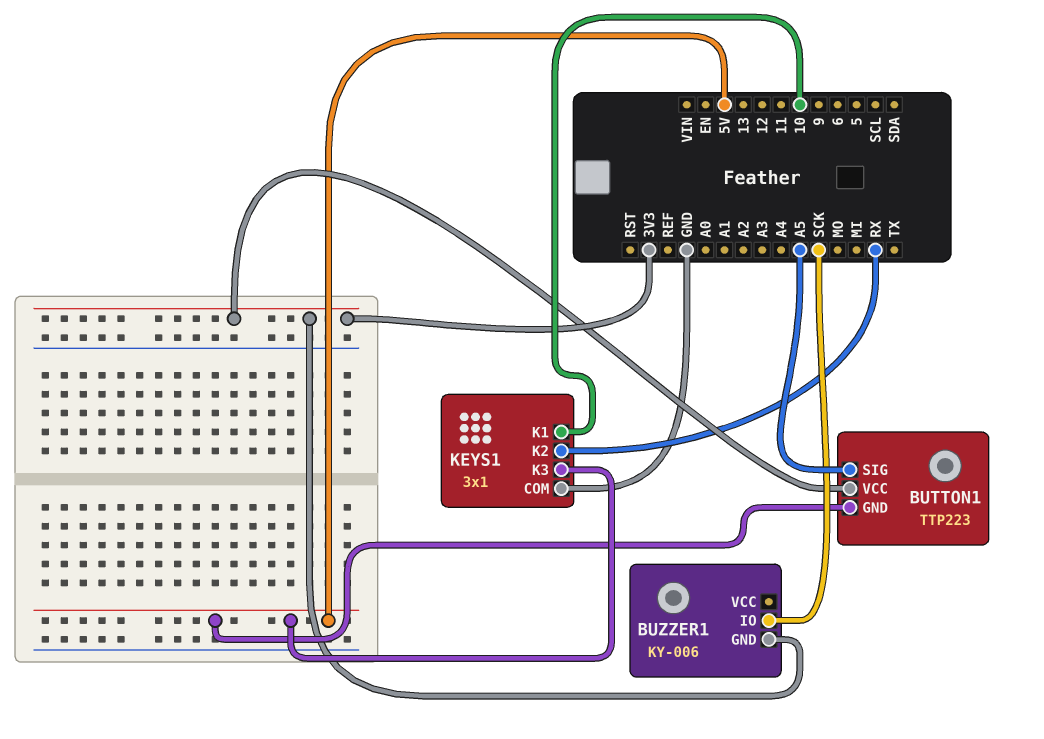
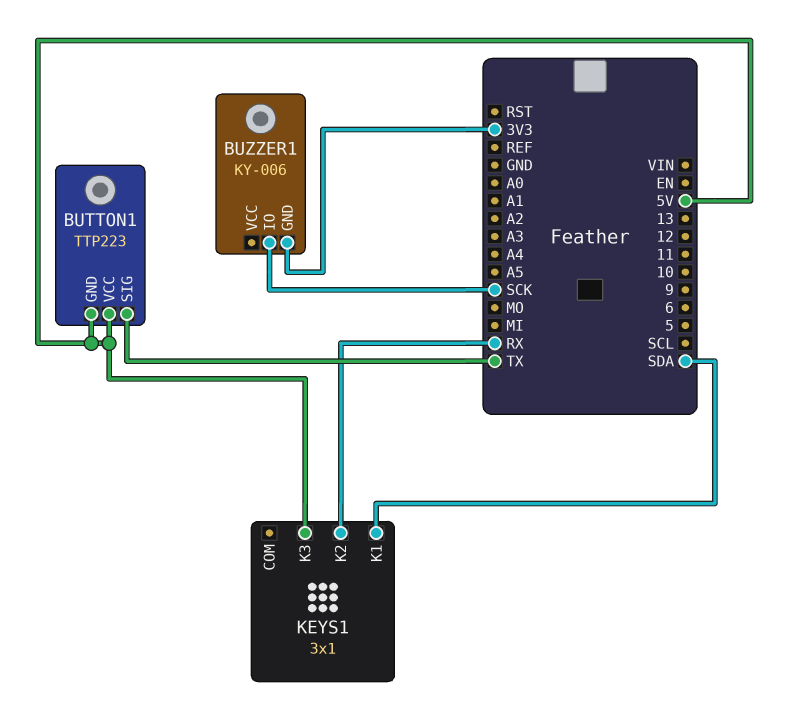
BUTTON1 pin SIG: A5 -> TX
BUTTON1 pin VCC: 3V3 -> 5V
KEYS1 pin COM: GND -> none
KEYS1 pin K1: 10 -> SDA

